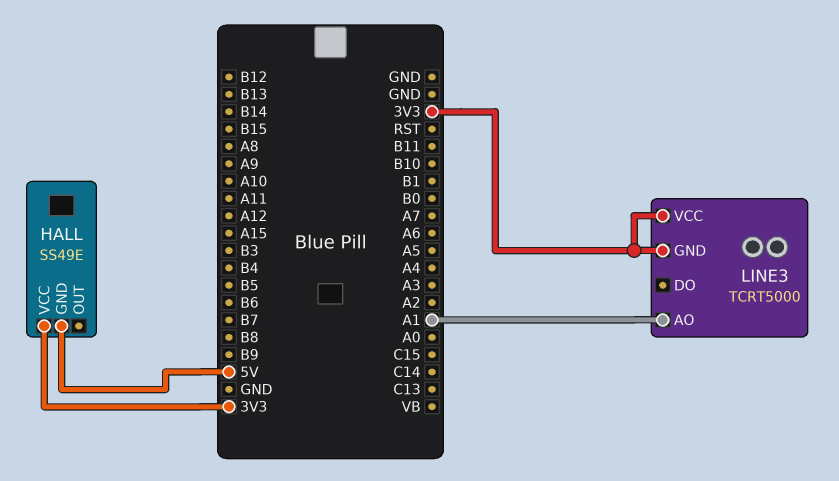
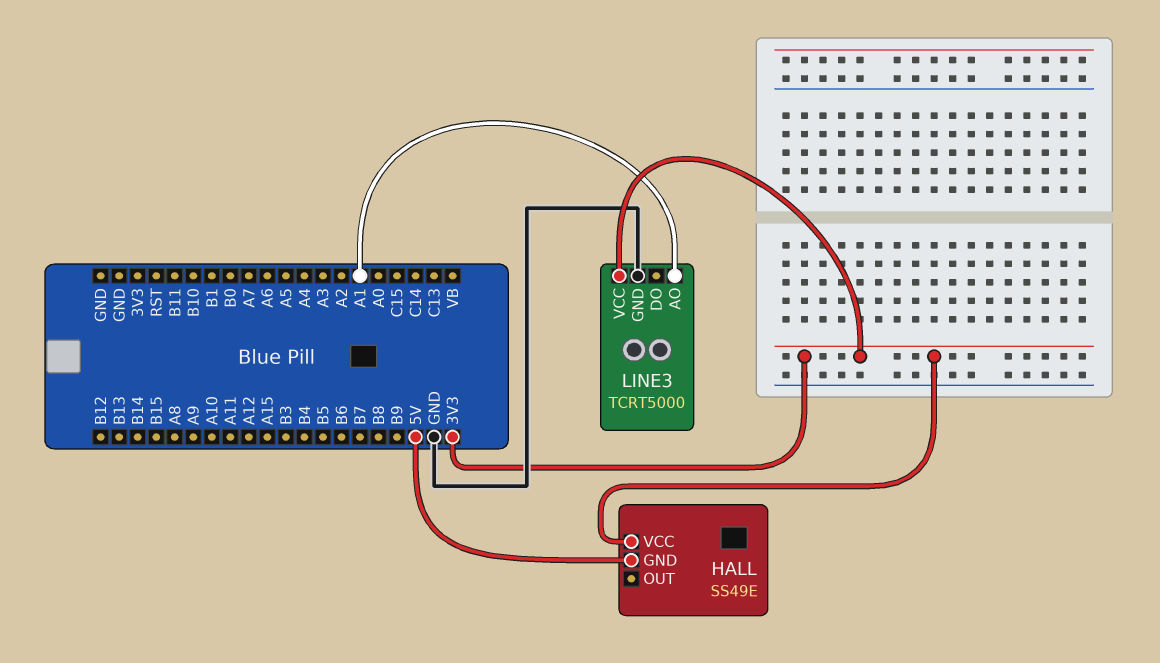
LINE3 pin GND: 3V3 -> GND

